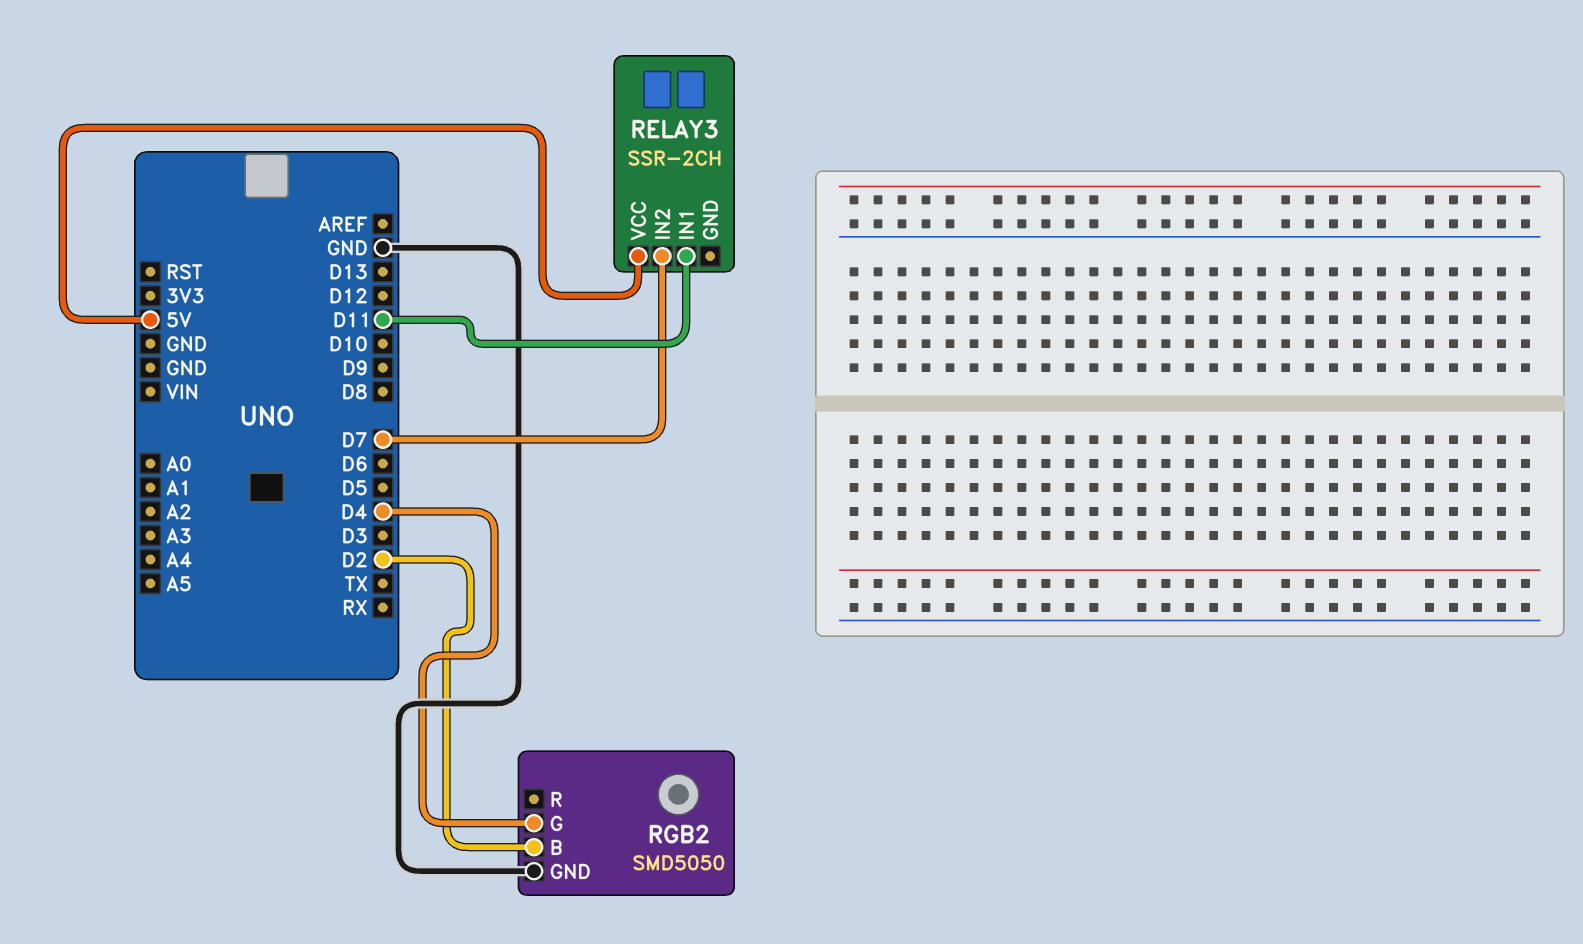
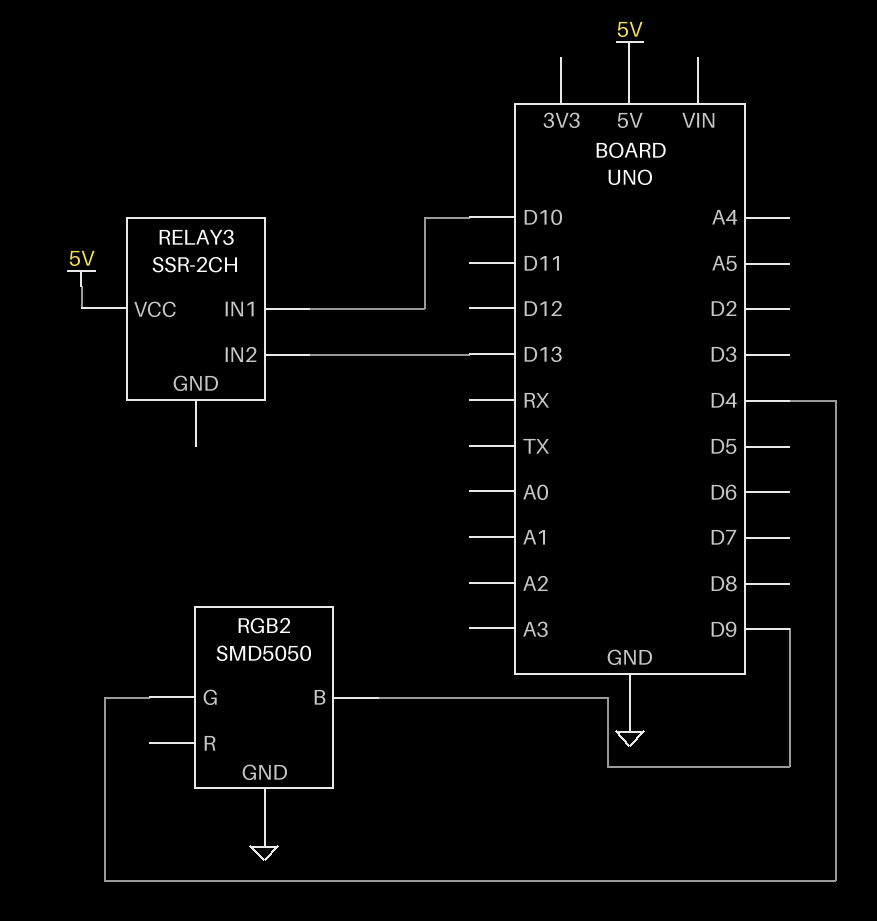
RELAY3 pin IN1: D11 -> D10
RELAY3 pin IN2: D7 -> D13
RGB2 pin B: D2 -> D9

